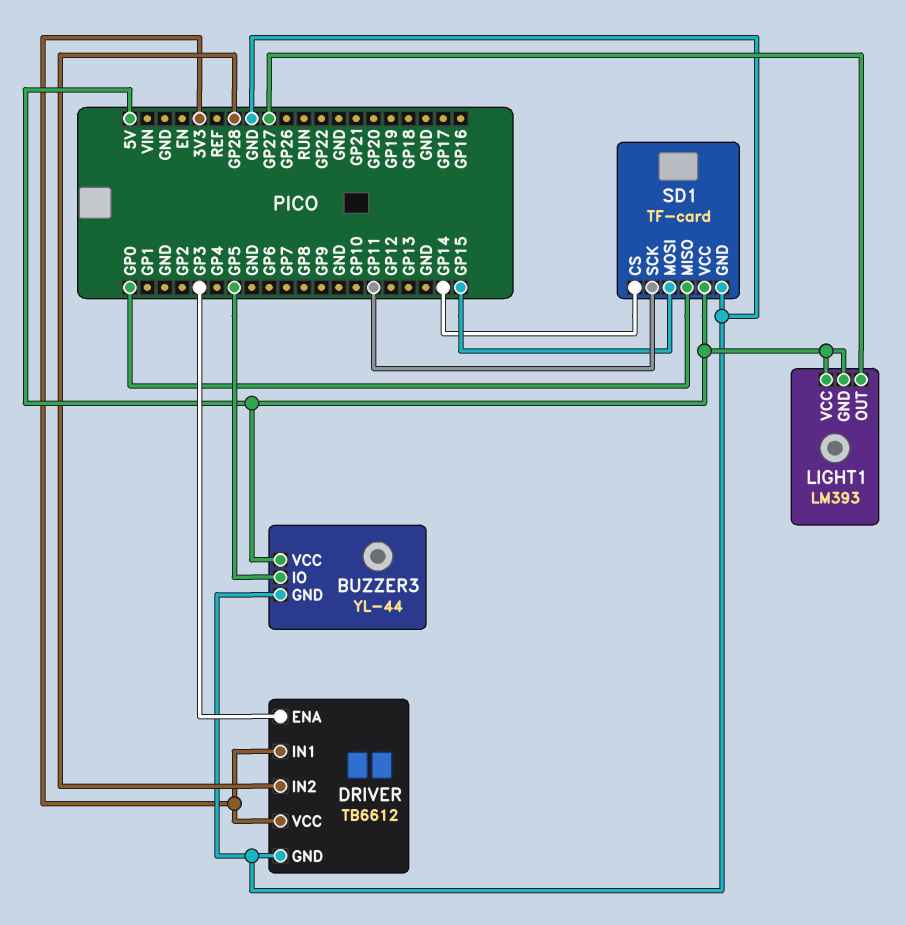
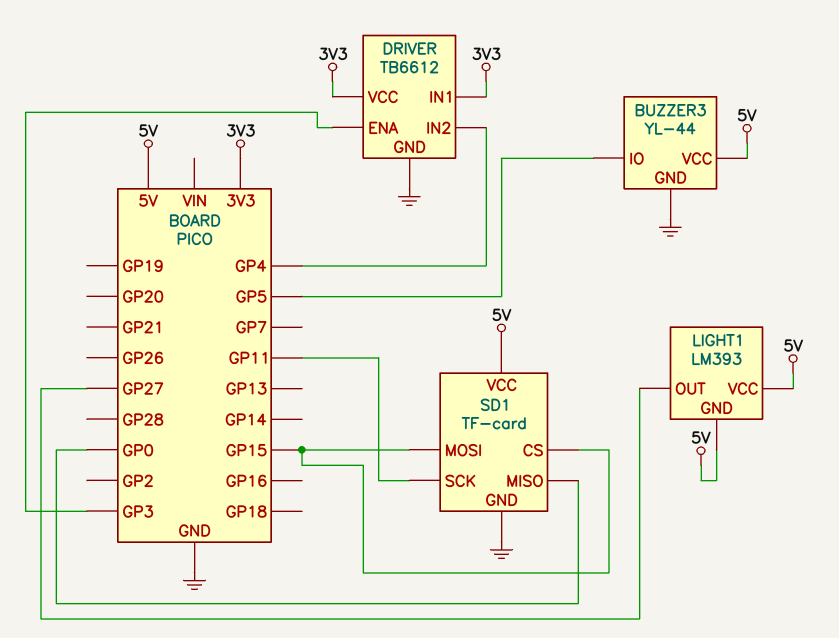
DRIVER pin IN2: GP28 -> GP4
SD1 pin CS: GP14 -> GP15

